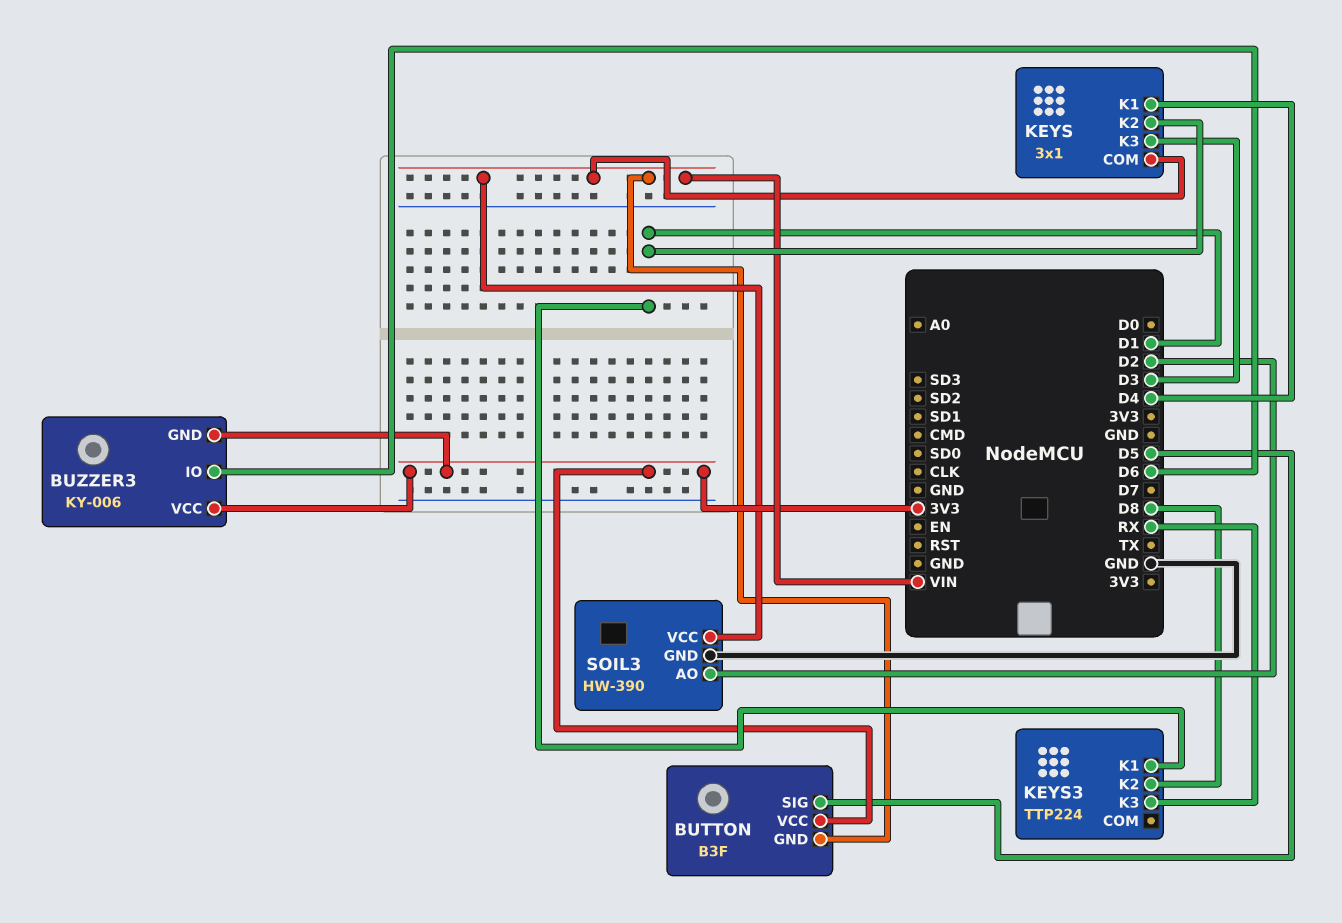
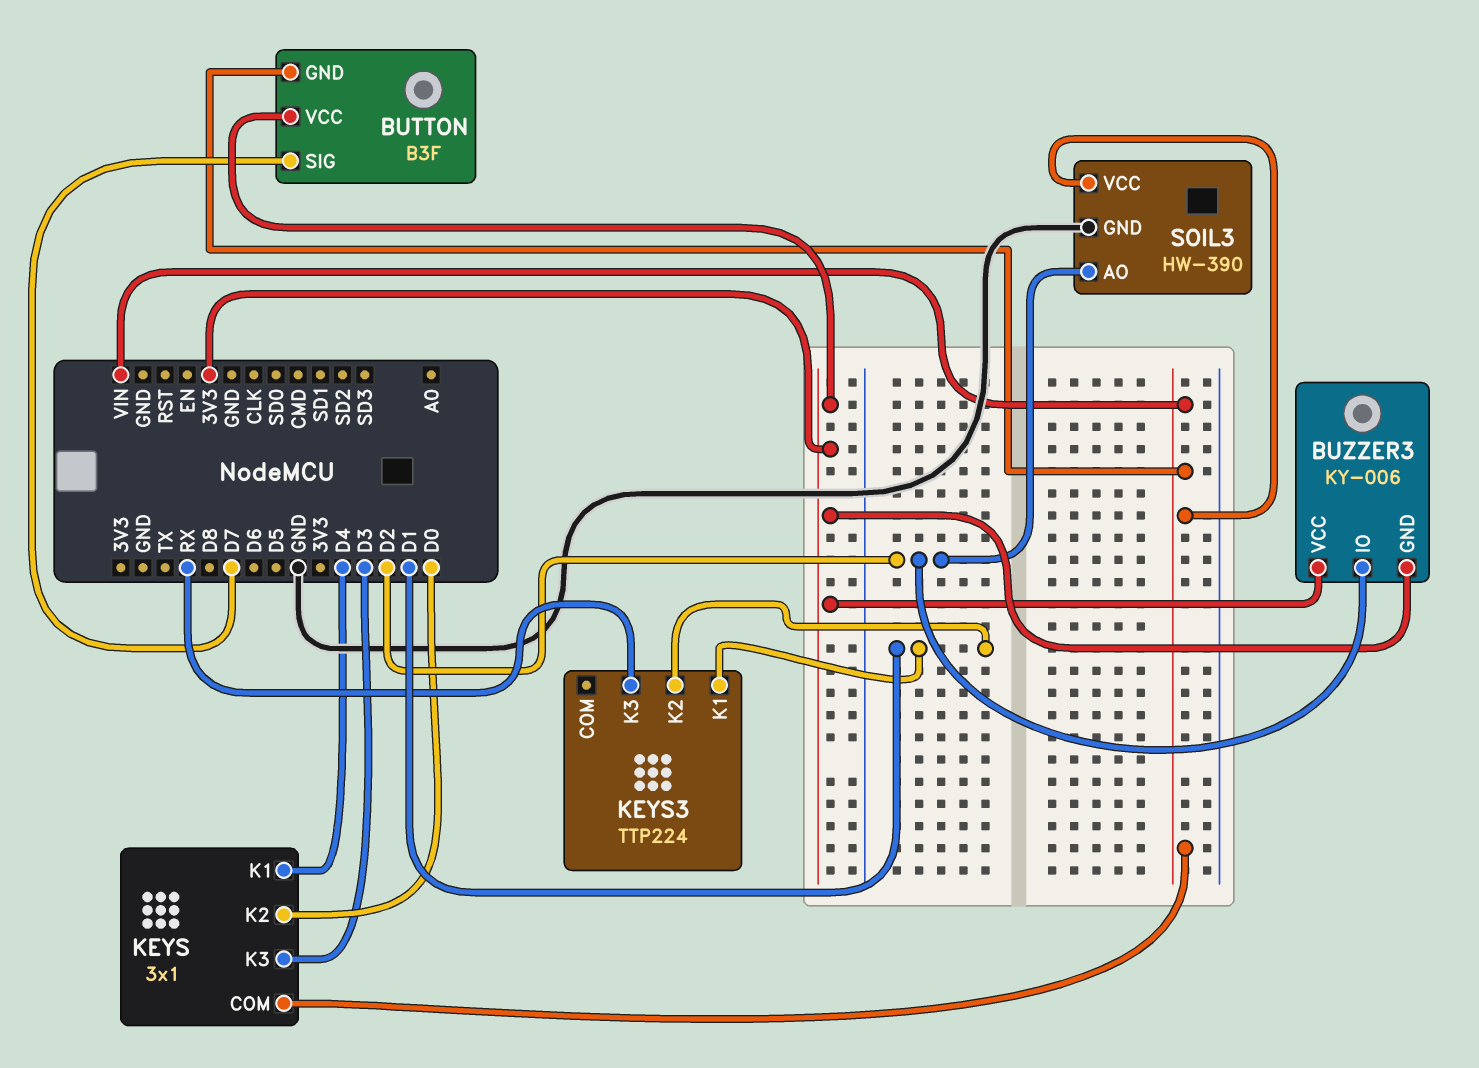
BUTTON pin SIG: D5 -> D7
BUZZER3 pin IO: D6 -> D2
KEYS pin K2: D1 -> D0
KEYS3 pin K2: D8 -> D1

